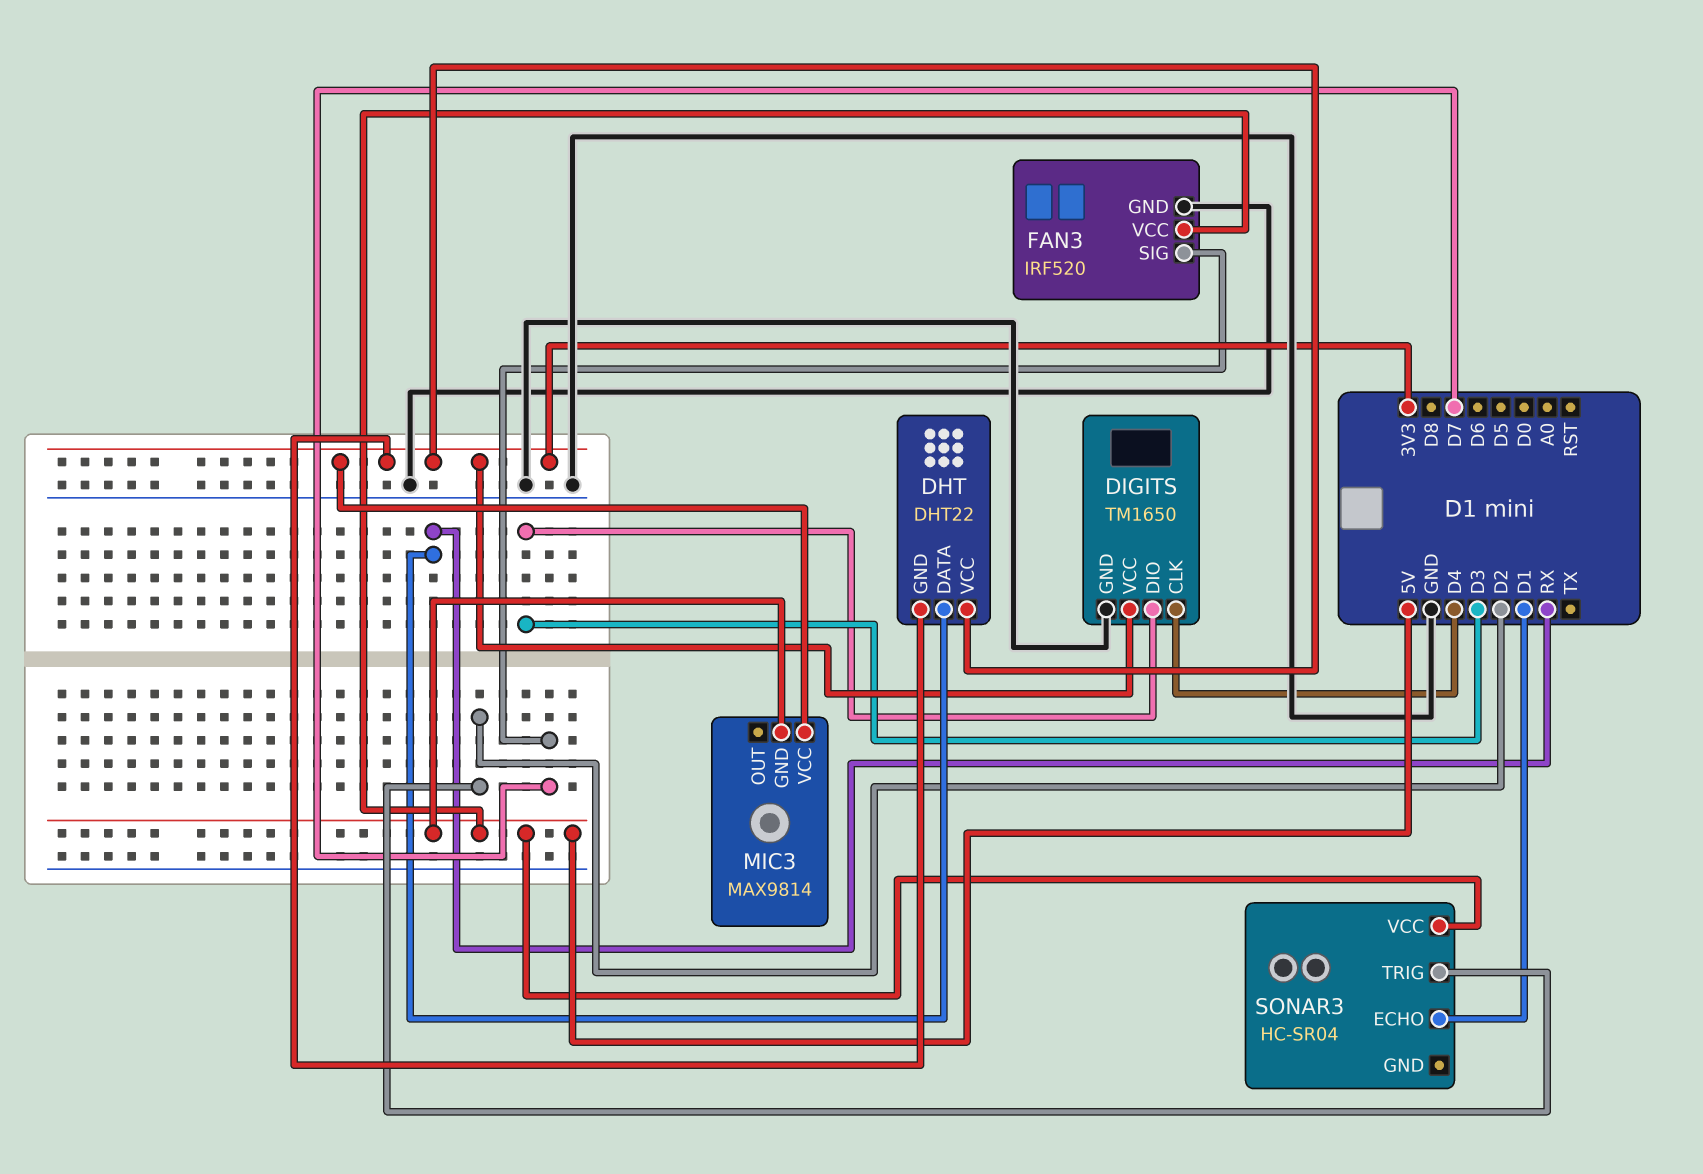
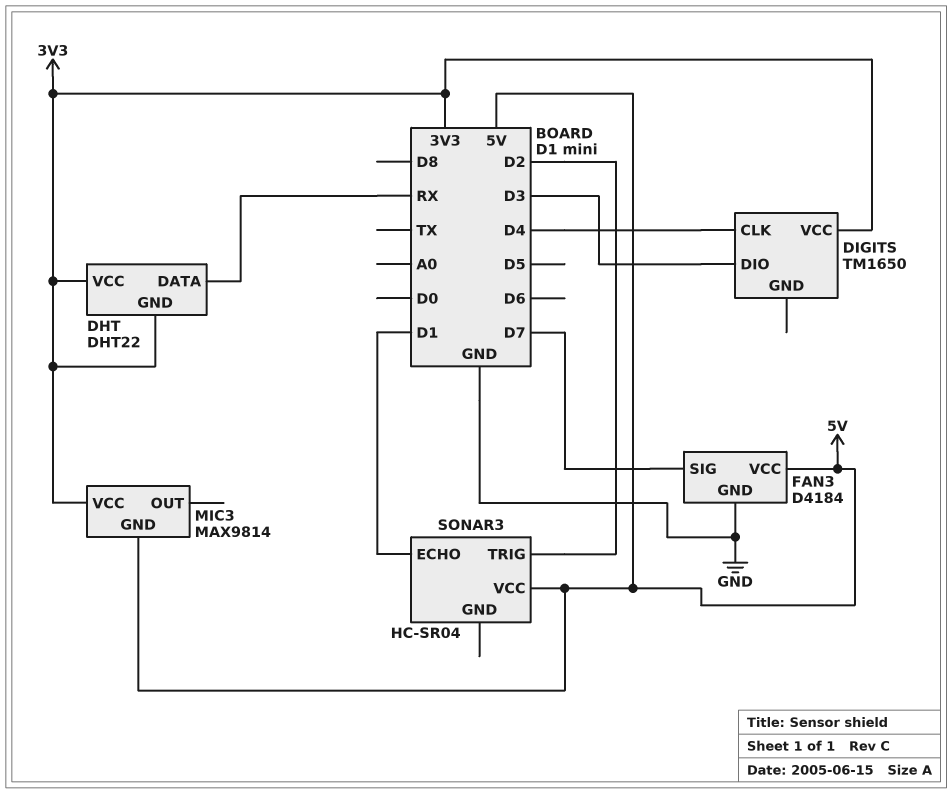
DIGITS pin GND: GND -> none
FAN3: IRF520 -> D4184

